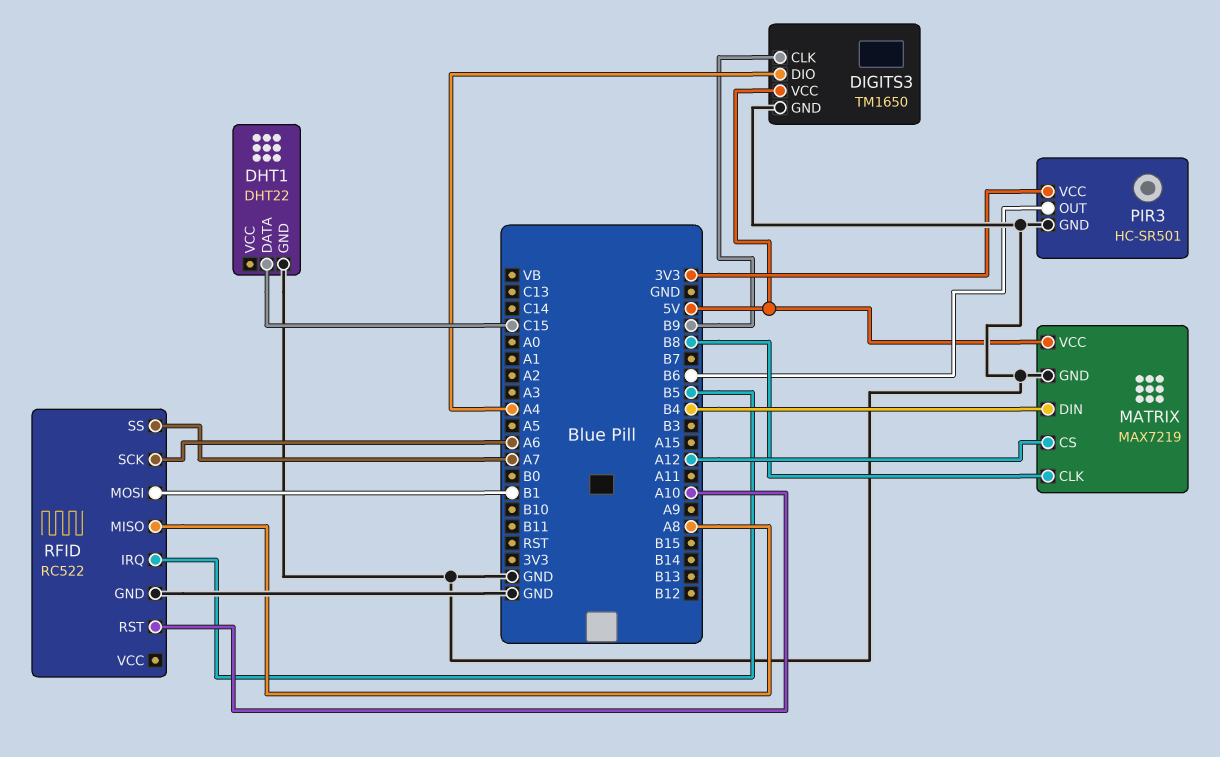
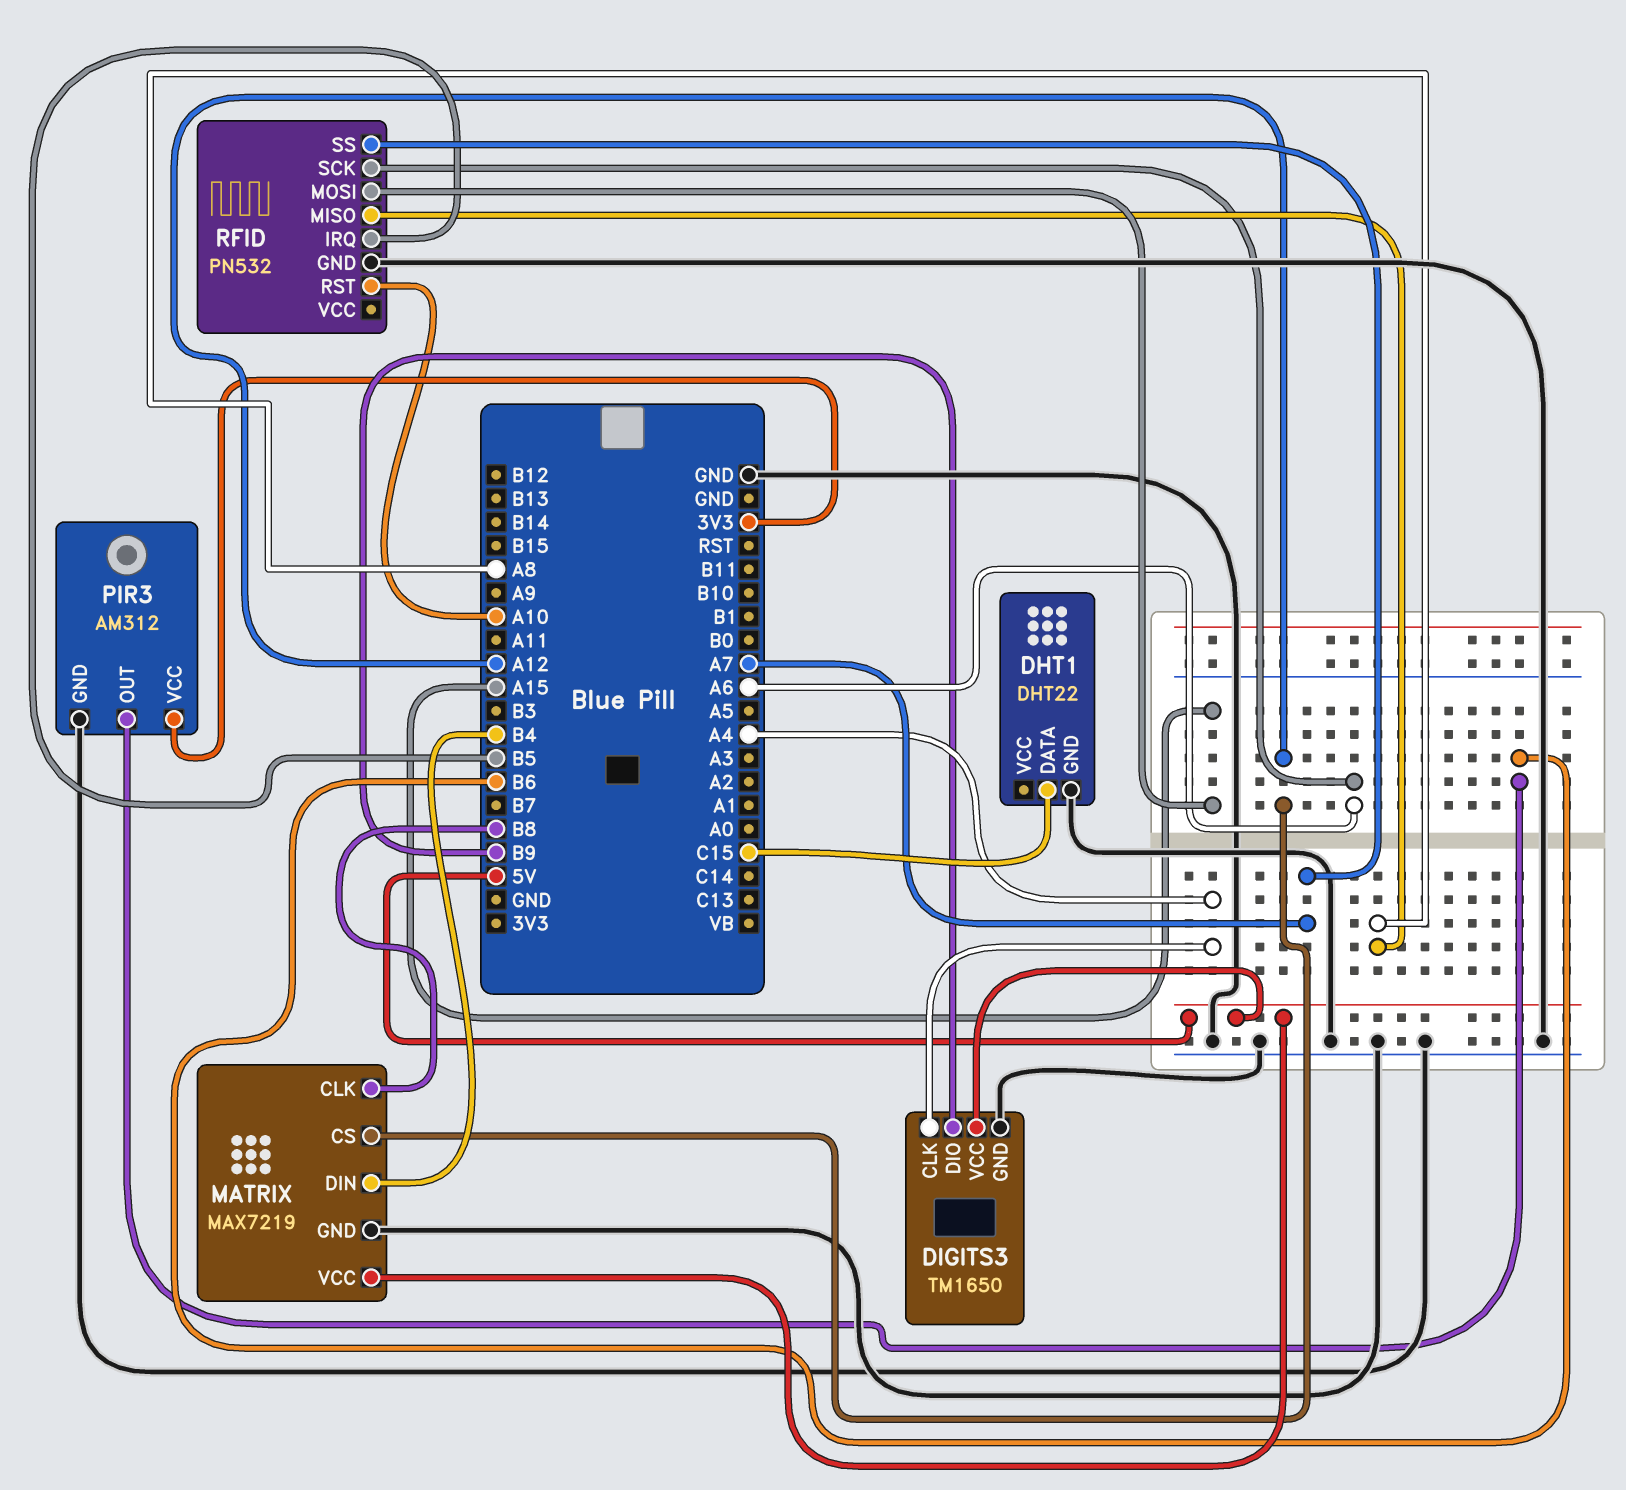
DIGITS3 pin CLK: B9 -> A4
DIGITS3 pin DIO: A4 -> B9
PIR3: HC-SR501 -> AM312
RFID: RC522 -> PN532
RFID pin MOSI: B1 -> A15

